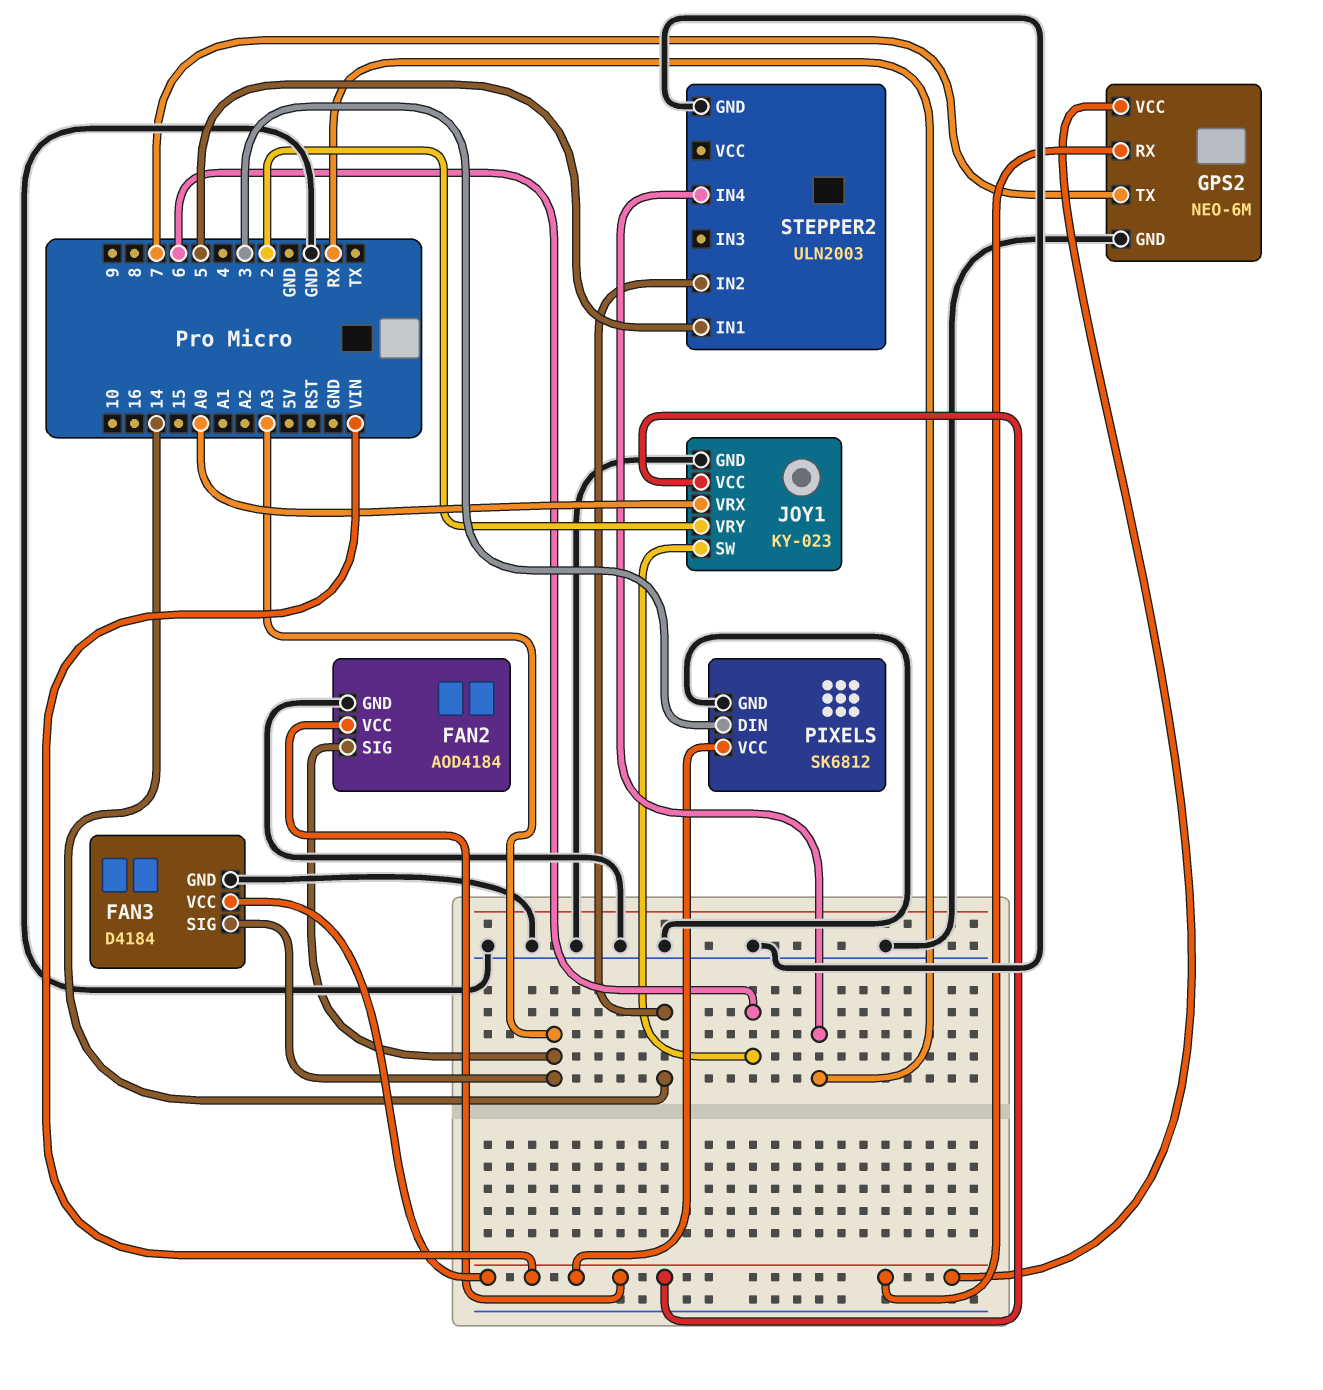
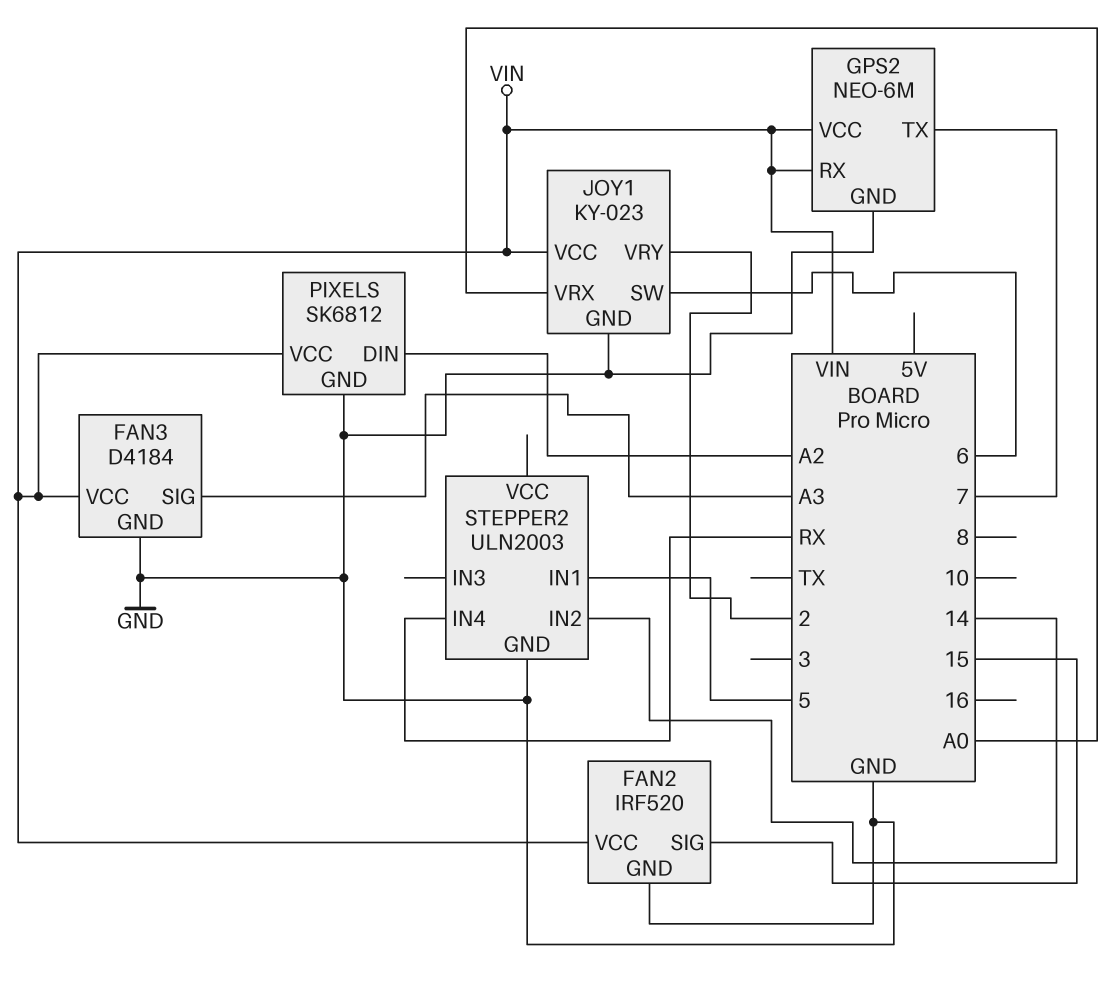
FAN2: AOD4184 -> IRF520
FAN2 pin SIG: A3 -> 15
PIXELS pin DIN: 3 -> A2

